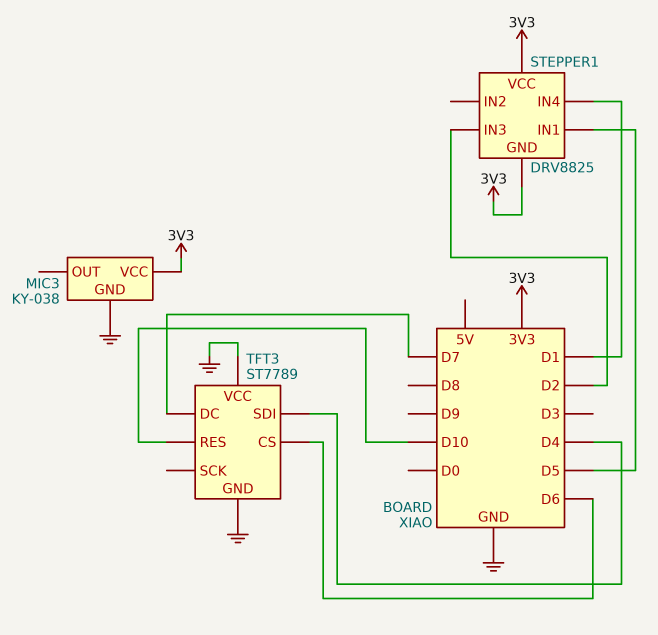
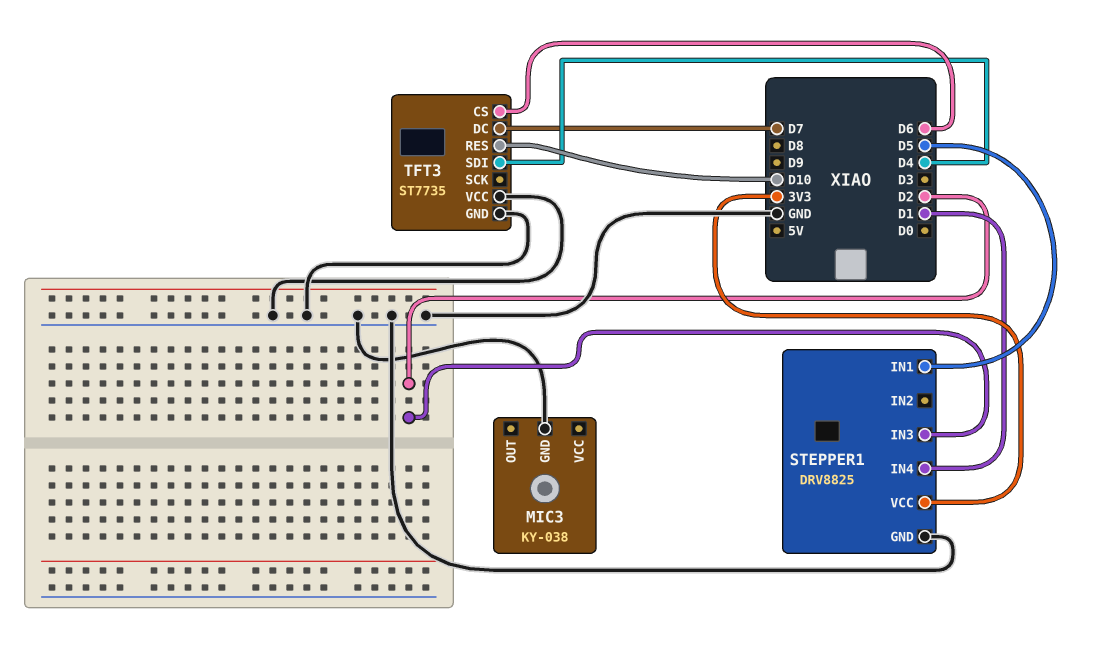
MIC3 pin VCC: 3V3 -> none
STEPPER1 pin GND: 3V3 -> GND
TFT3: ST7789 -> ST7735

